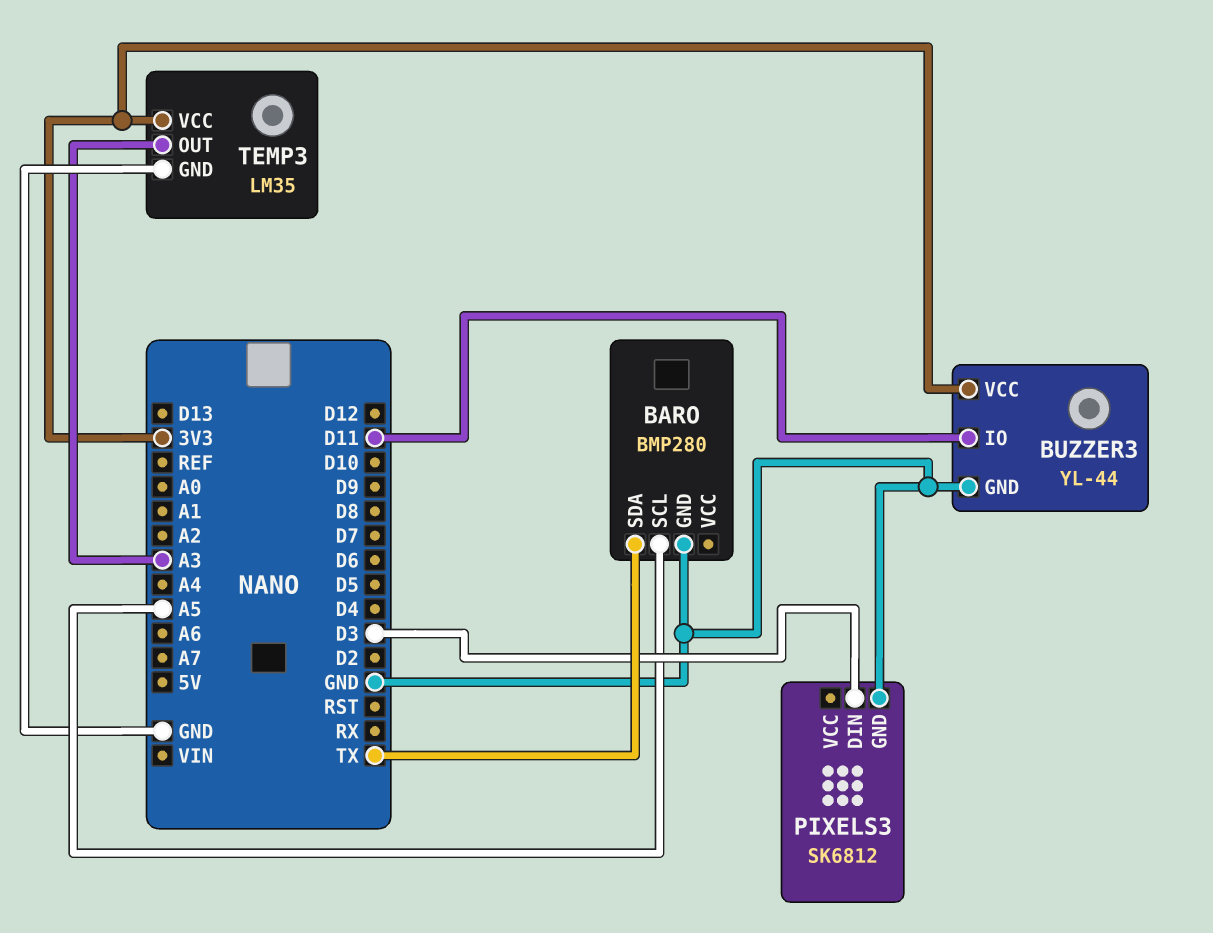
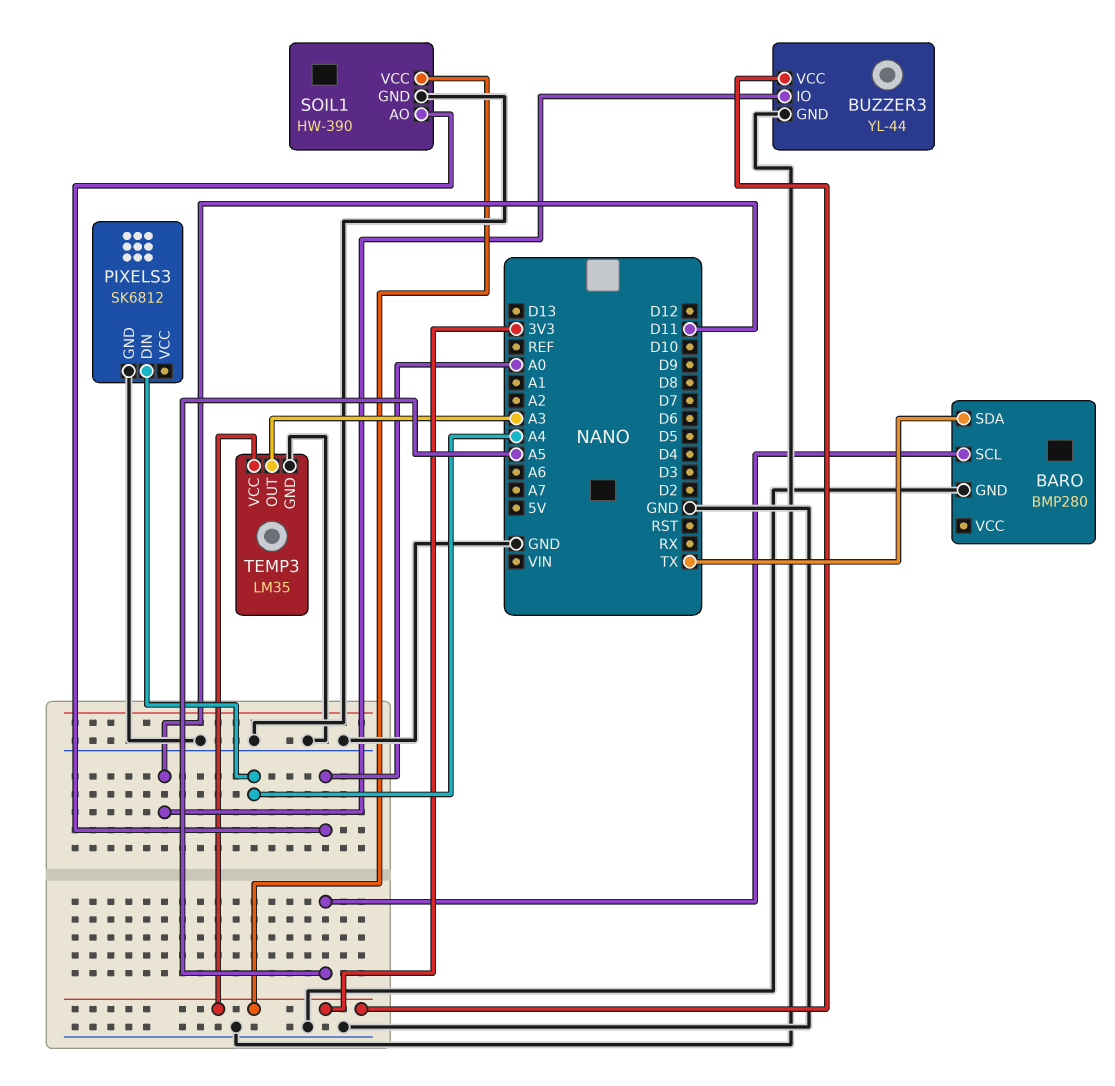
PIXELS3 pin DIN: D3 -> A4
SOIL1: none -> HW-390
SOIL1 pin AO: none -> A0
SOIL1 pin GND: none -> GND
SOIL1 pin VCC: none -> 3V3

